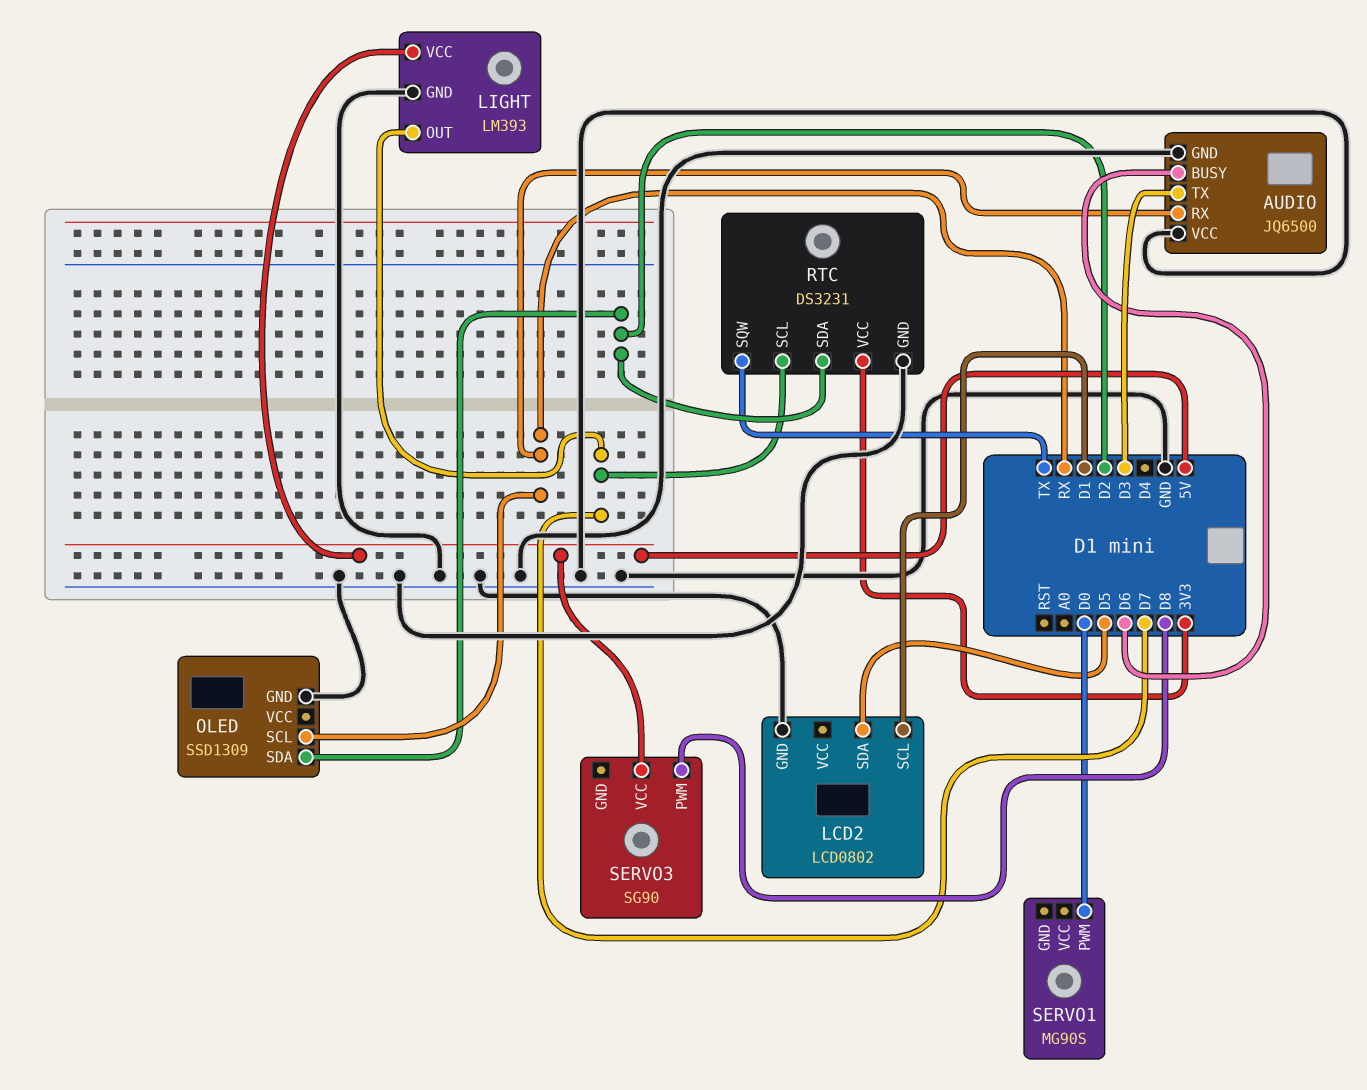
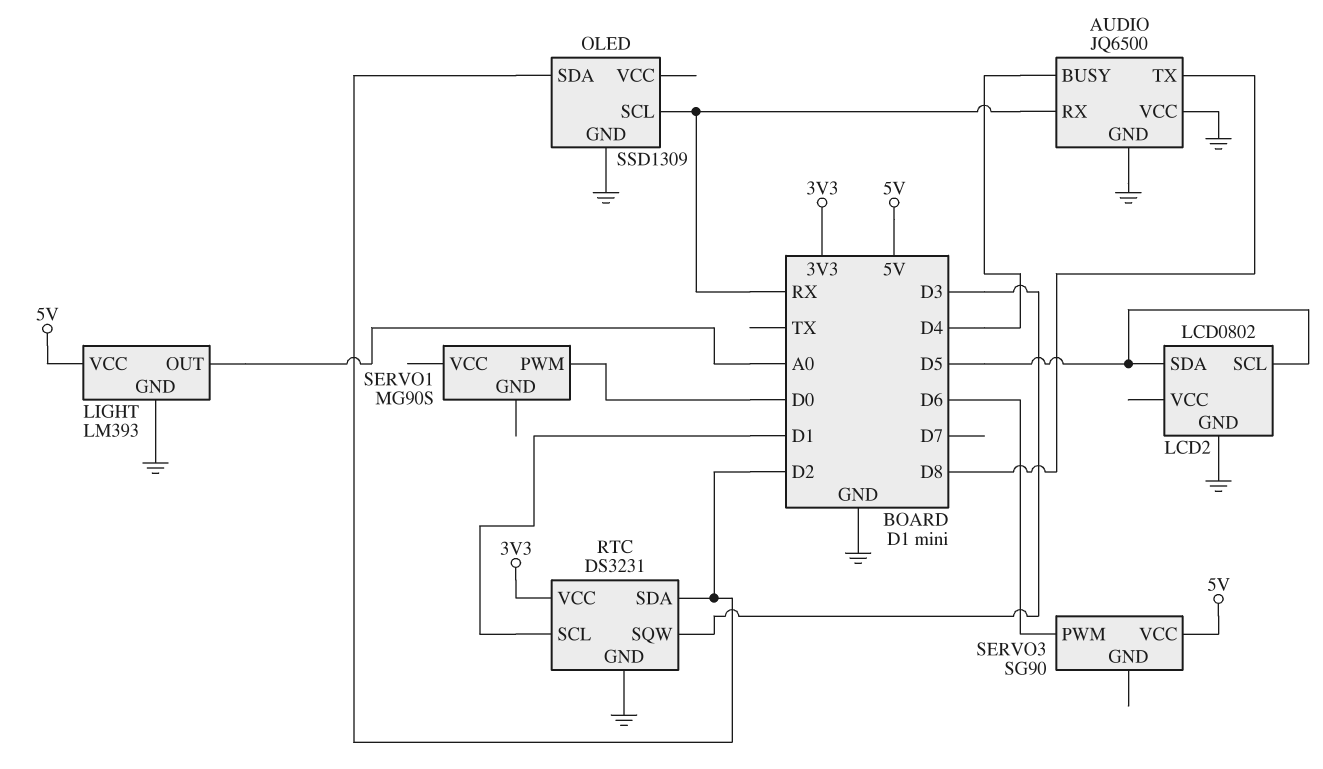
AUDIO pin BUSY: D6 -> D4
AUDIO pin TX: D3 -> D8
LCD2 pin SCL: D1 -> D5
LIGHT pin OUT: D7 -> A0
RTC pin SCL: D7 -> D1
RTC pin SQW: TX -> D3
SERVO3 pin PWM: D8 -> D6

